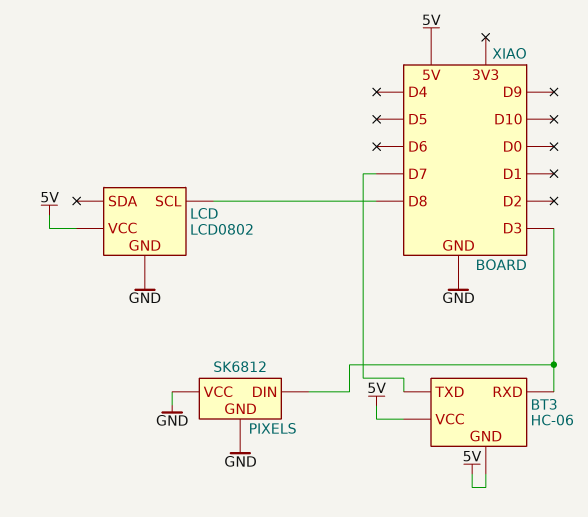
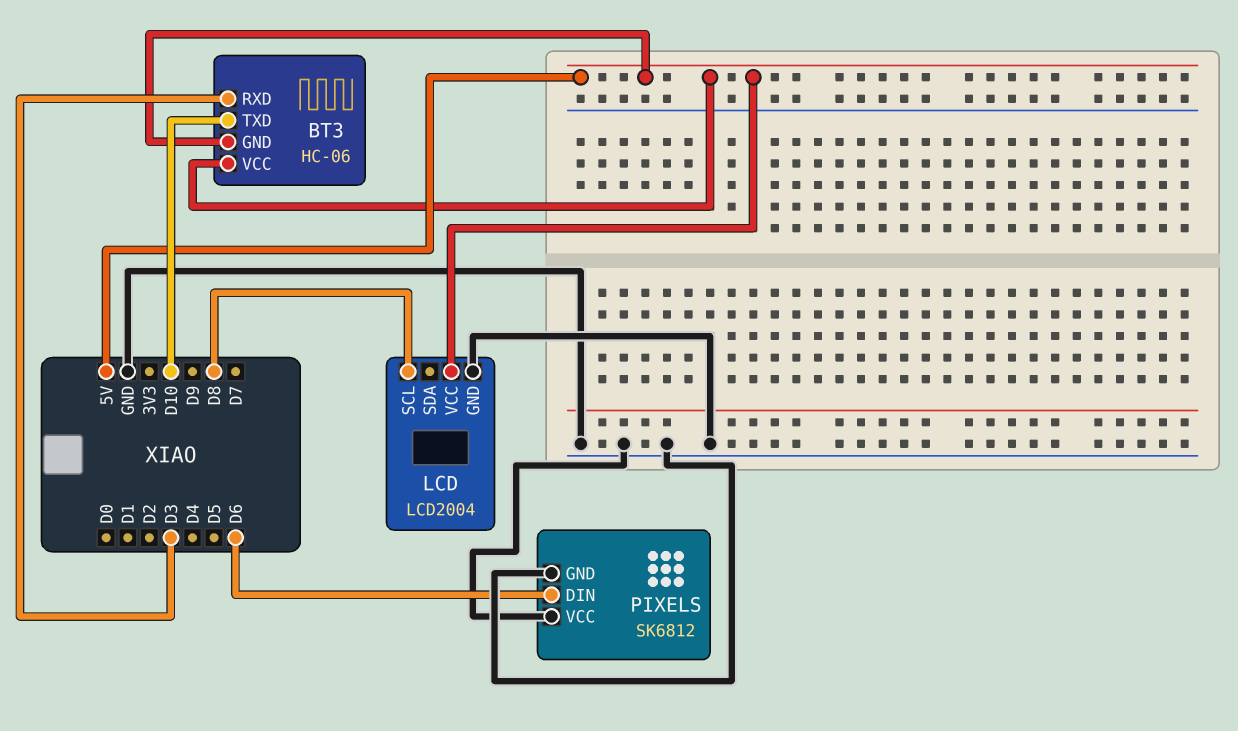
BT3 pin TXD: D7 -> D10
LCD: LCD0802 -> LCD2004
PIXELS pin DIN: D3 -> D6

